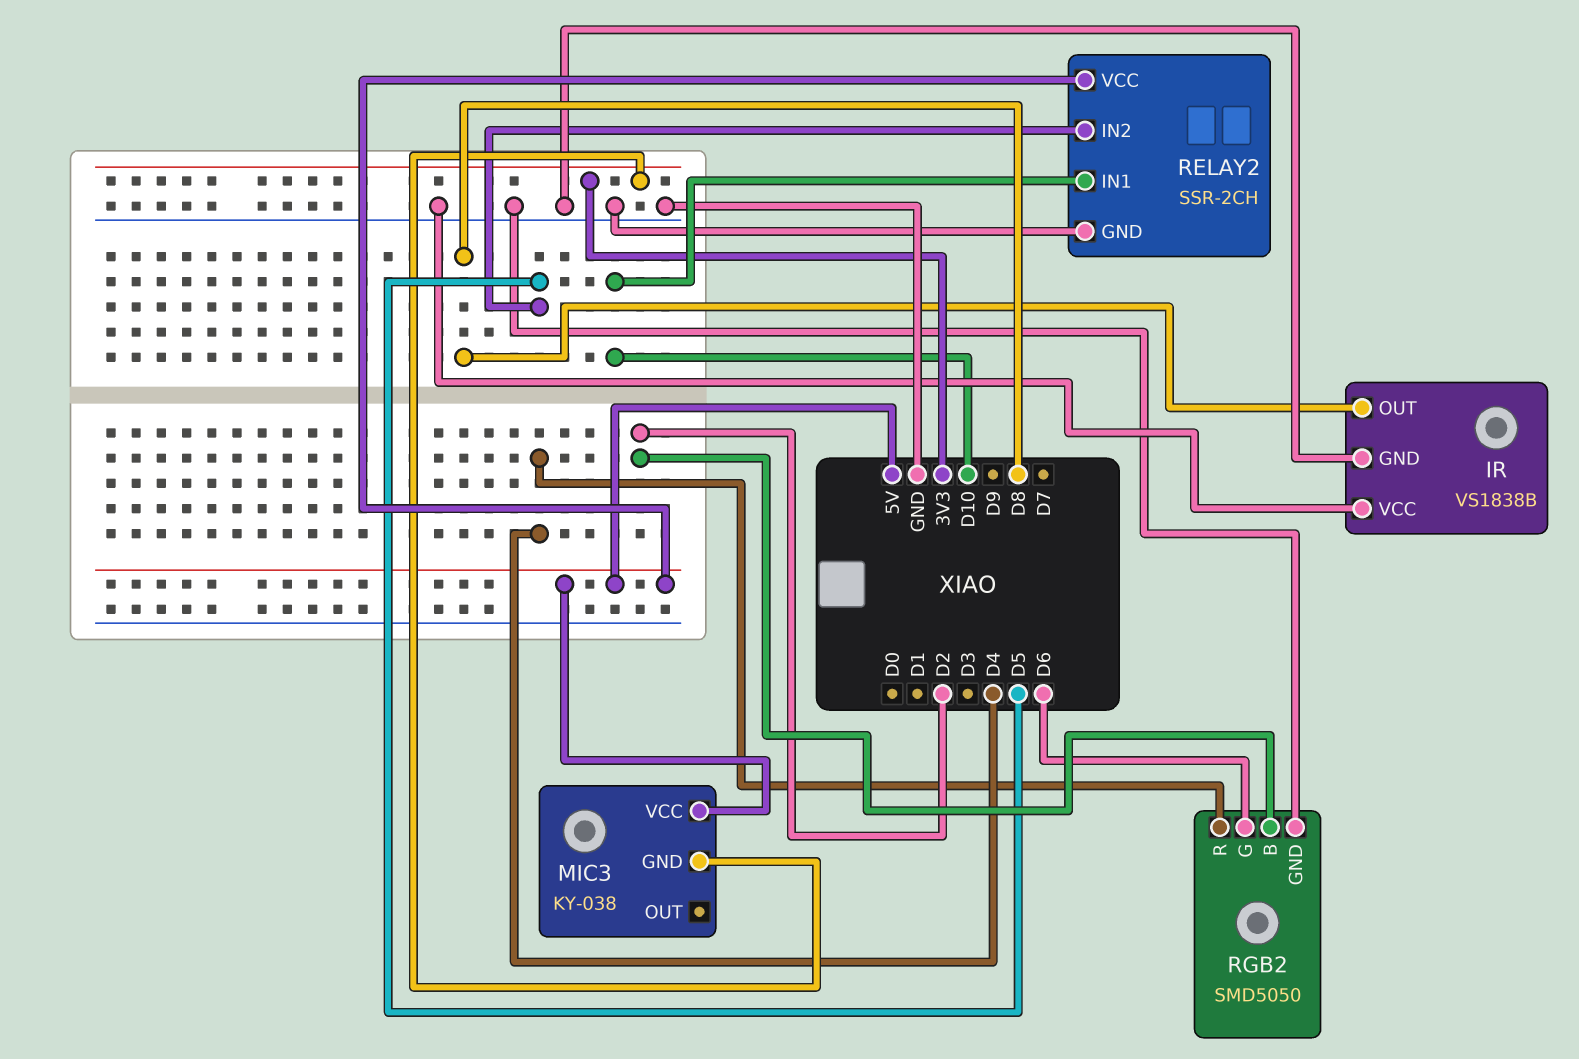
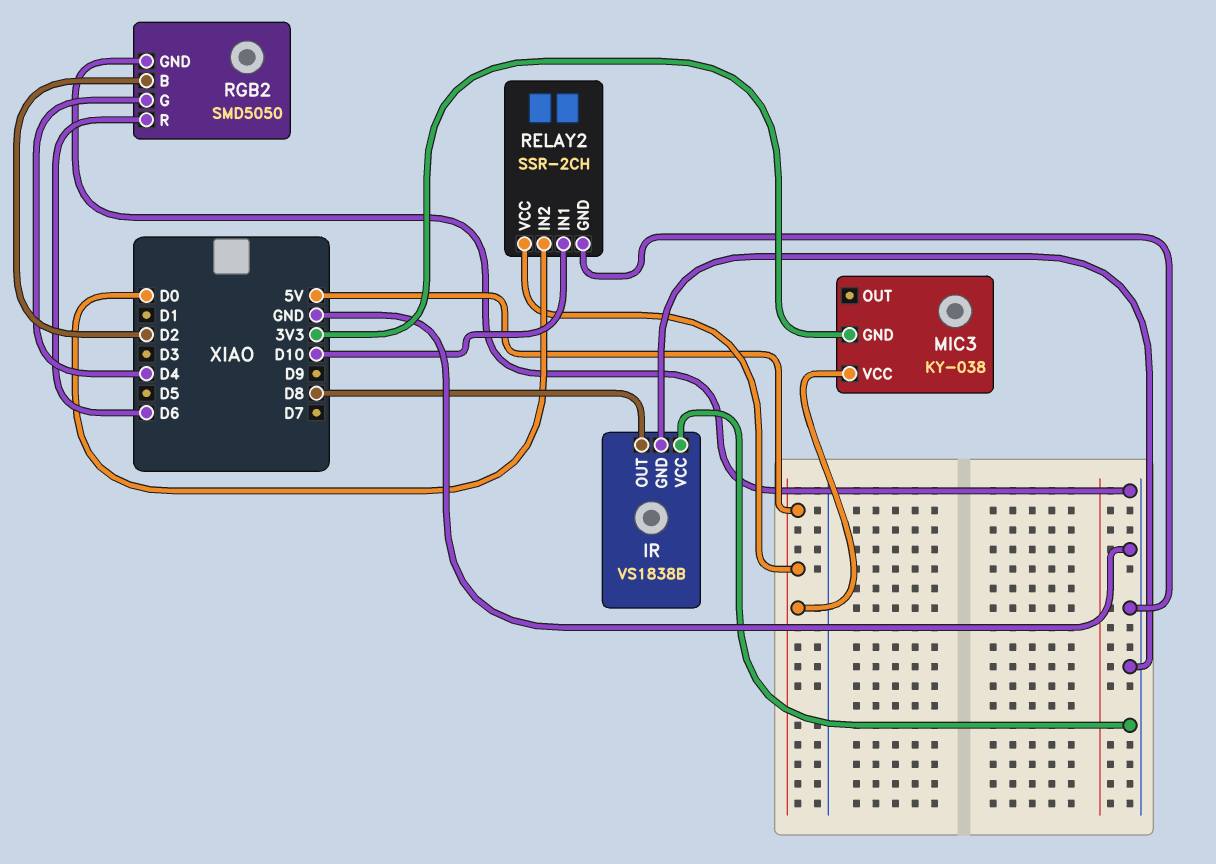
RELAY2 pin IN2: D5 -> D0
RGB2 pin G: D6 -> D4
RGB2 pin R: D4 -> D6

